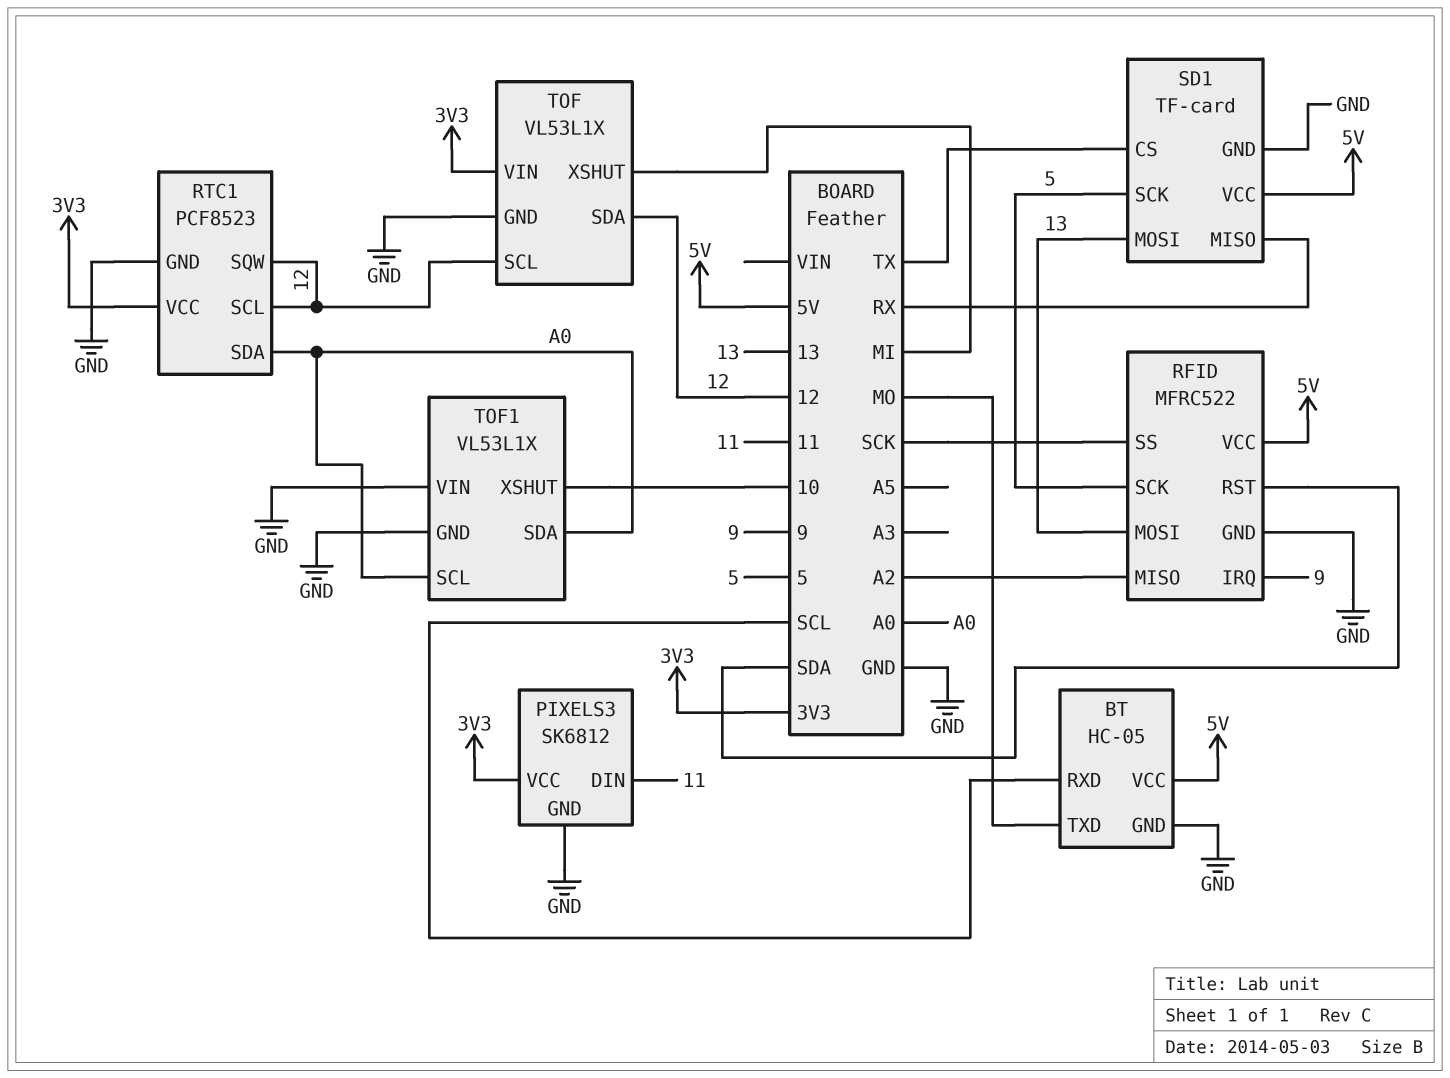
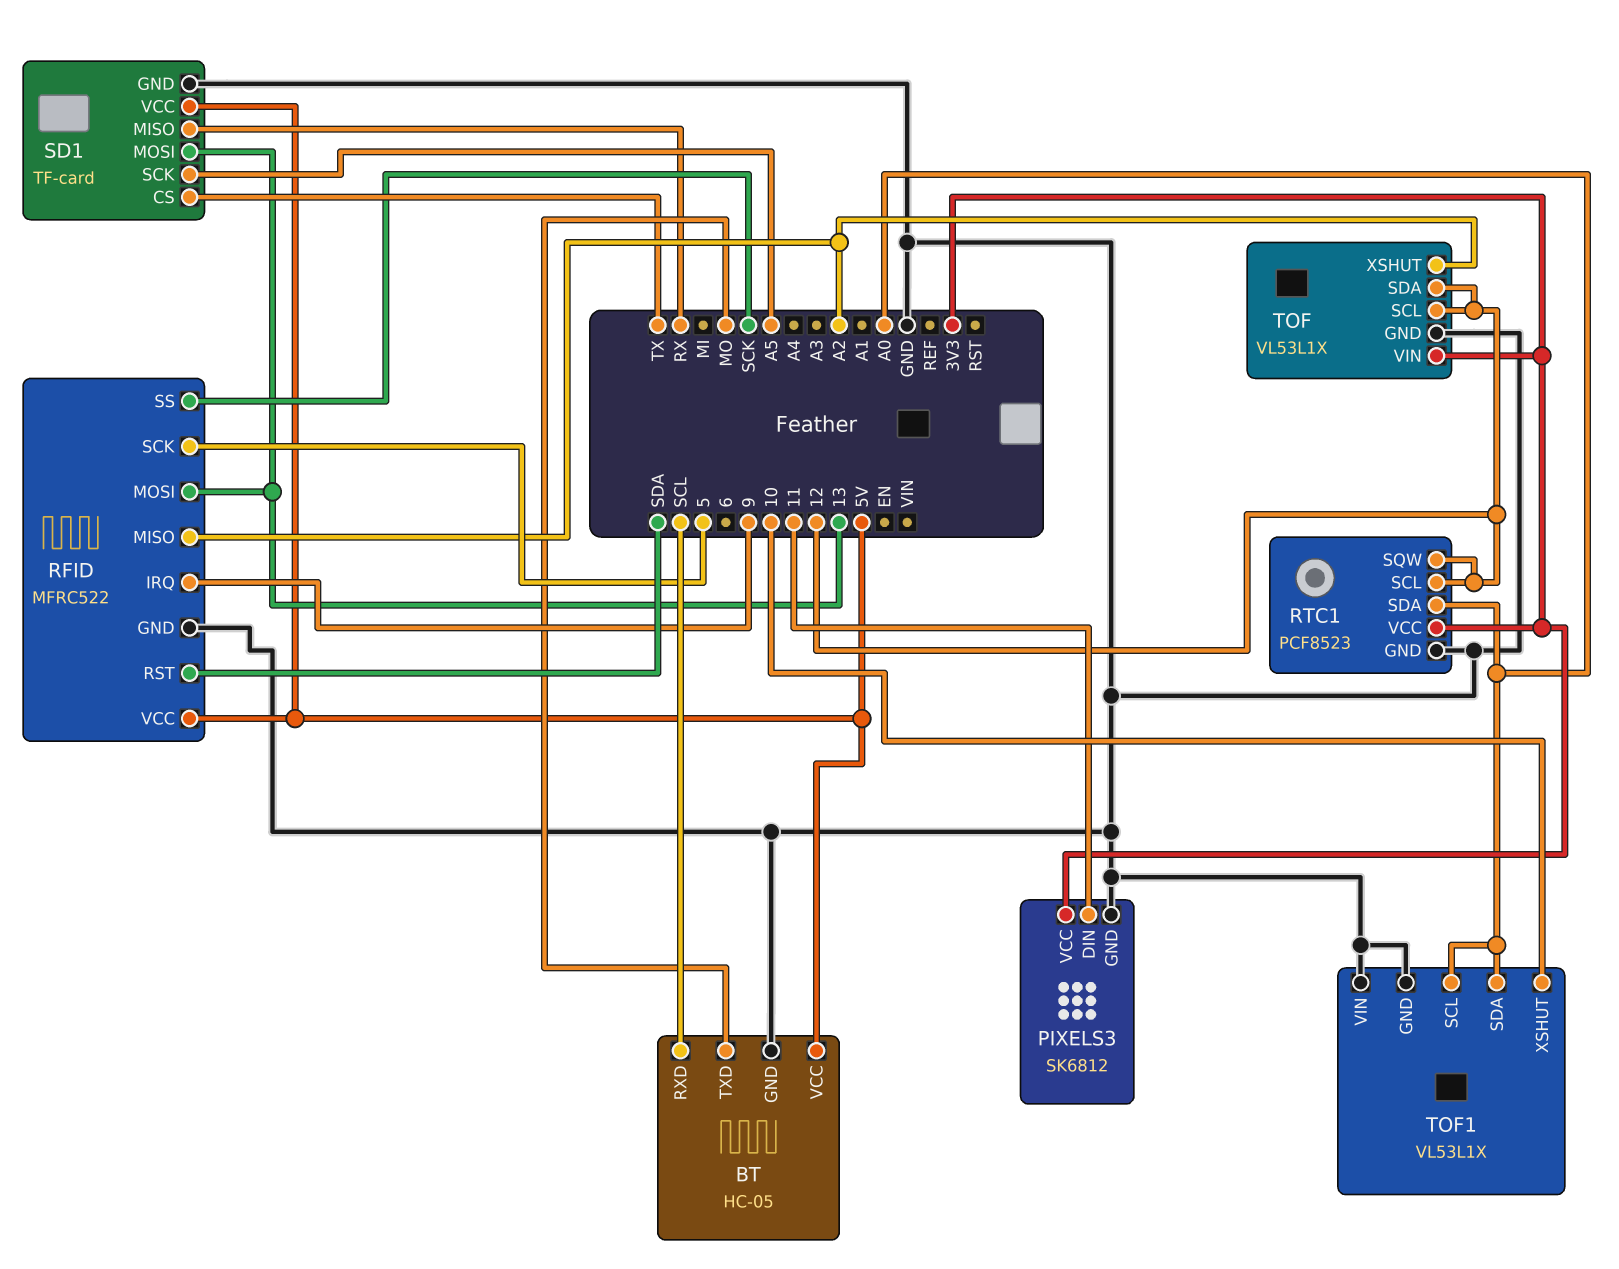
SD1 pin SCK: 5 -> A5
TOF pin XSHUT: MI -> A2

